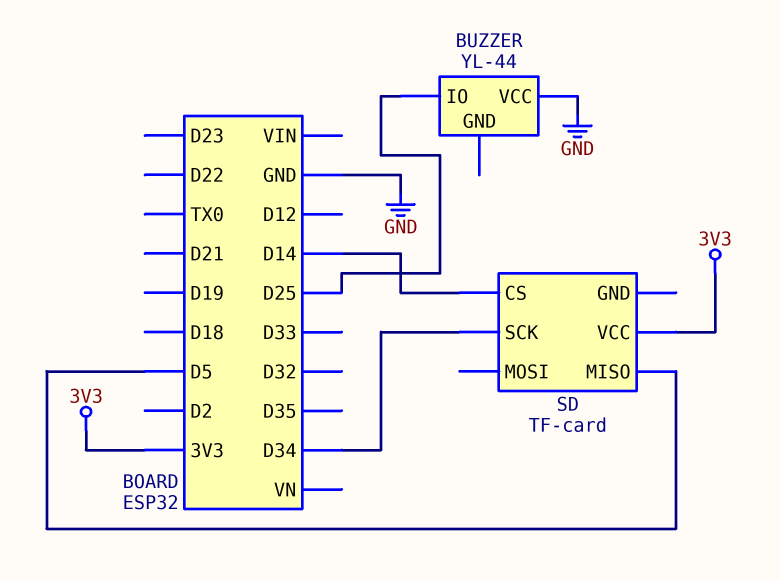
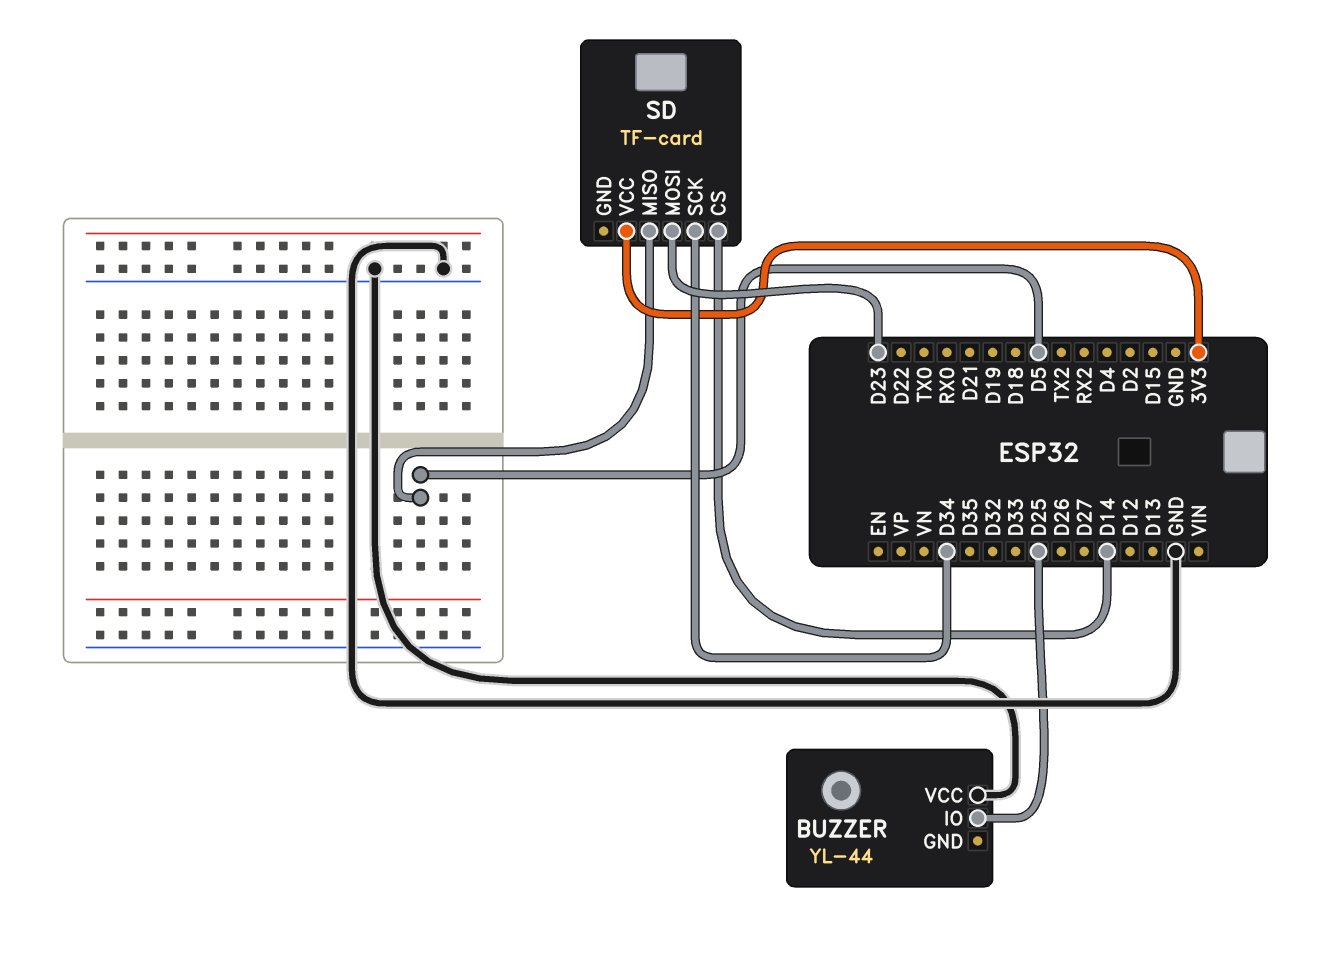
SD pin MOSI: none -> D23

